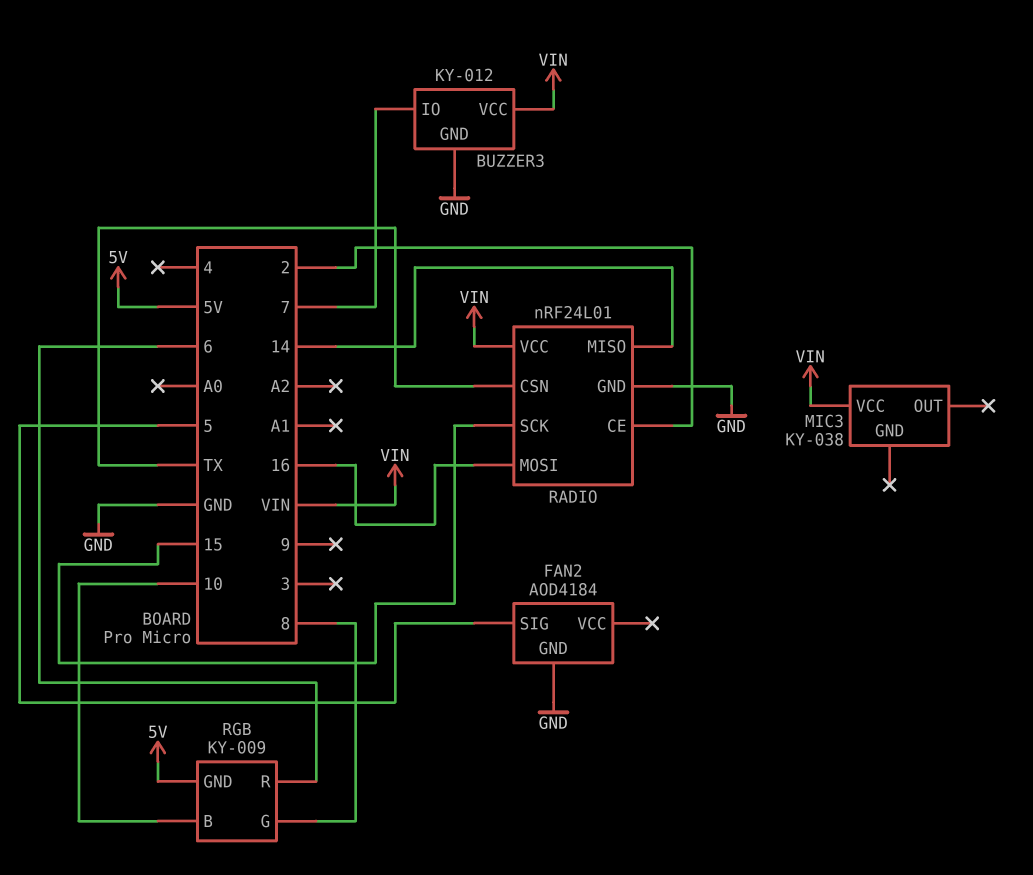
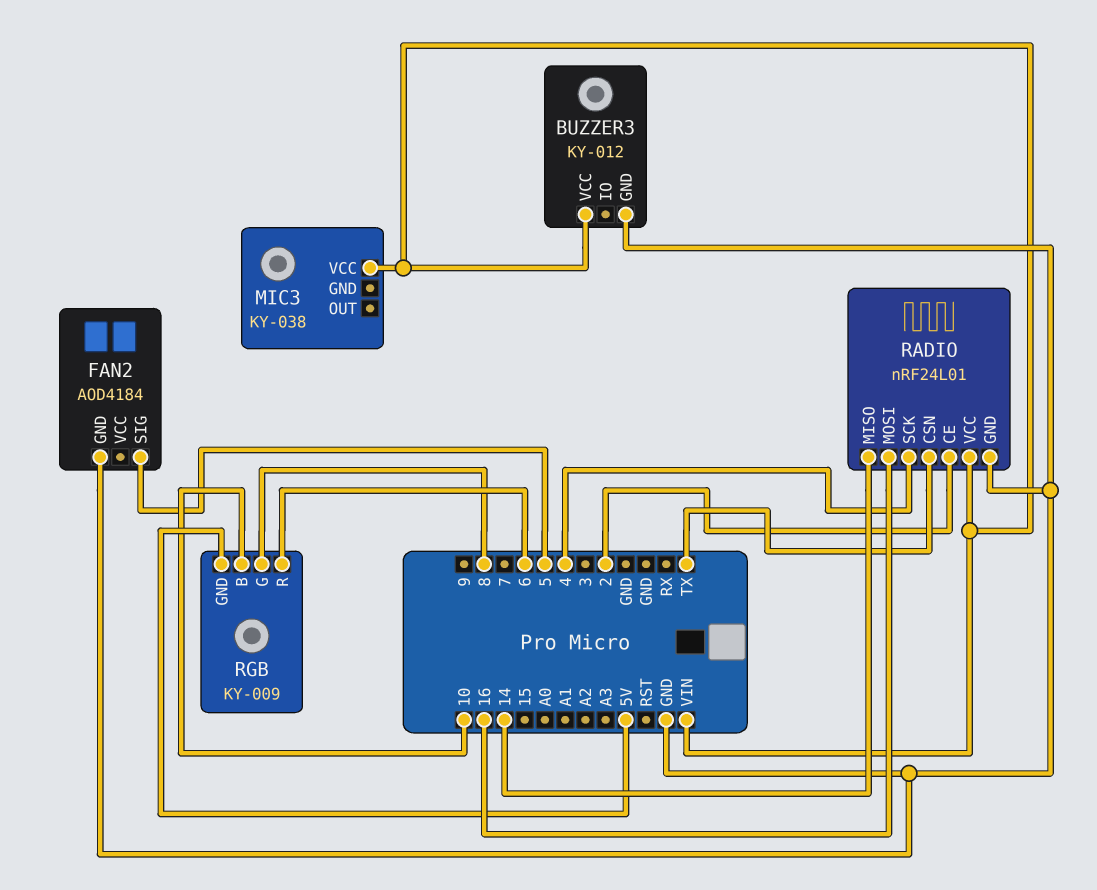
BUZZER3 pin IO: 7 -> none
RADIO pin SCK: 15 -> 4

